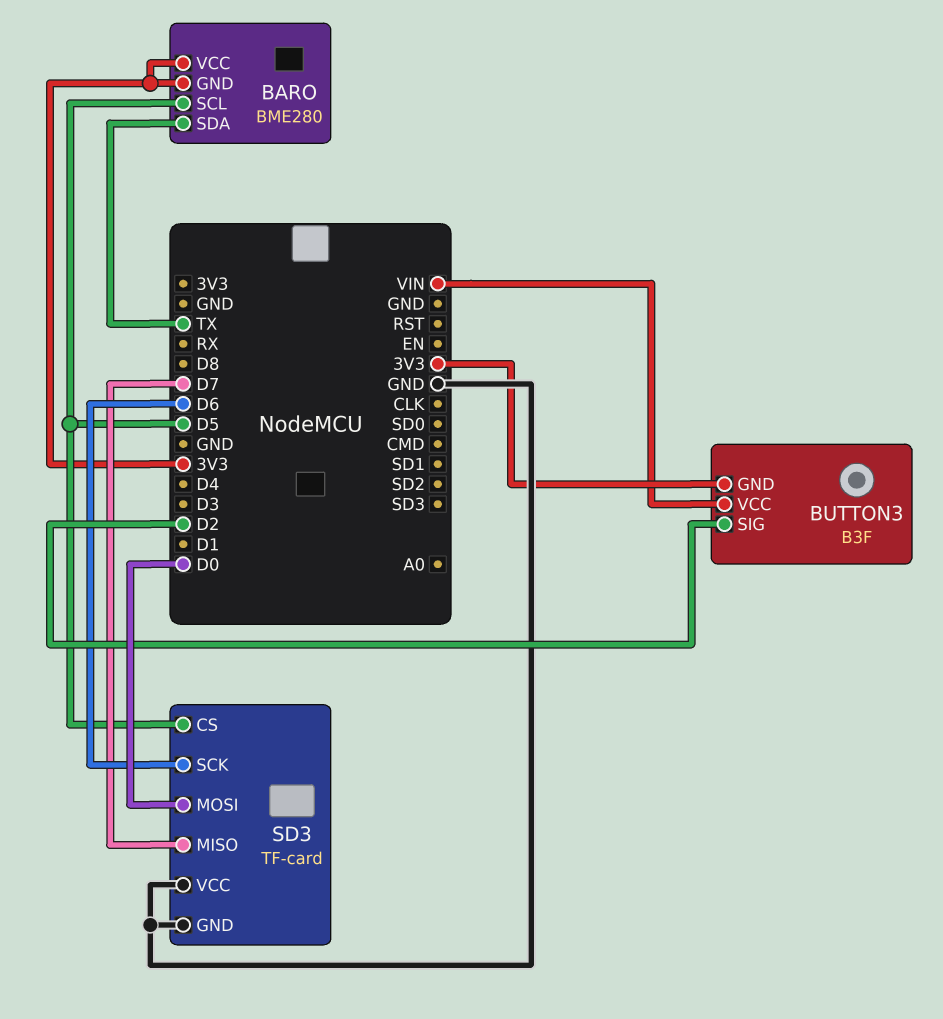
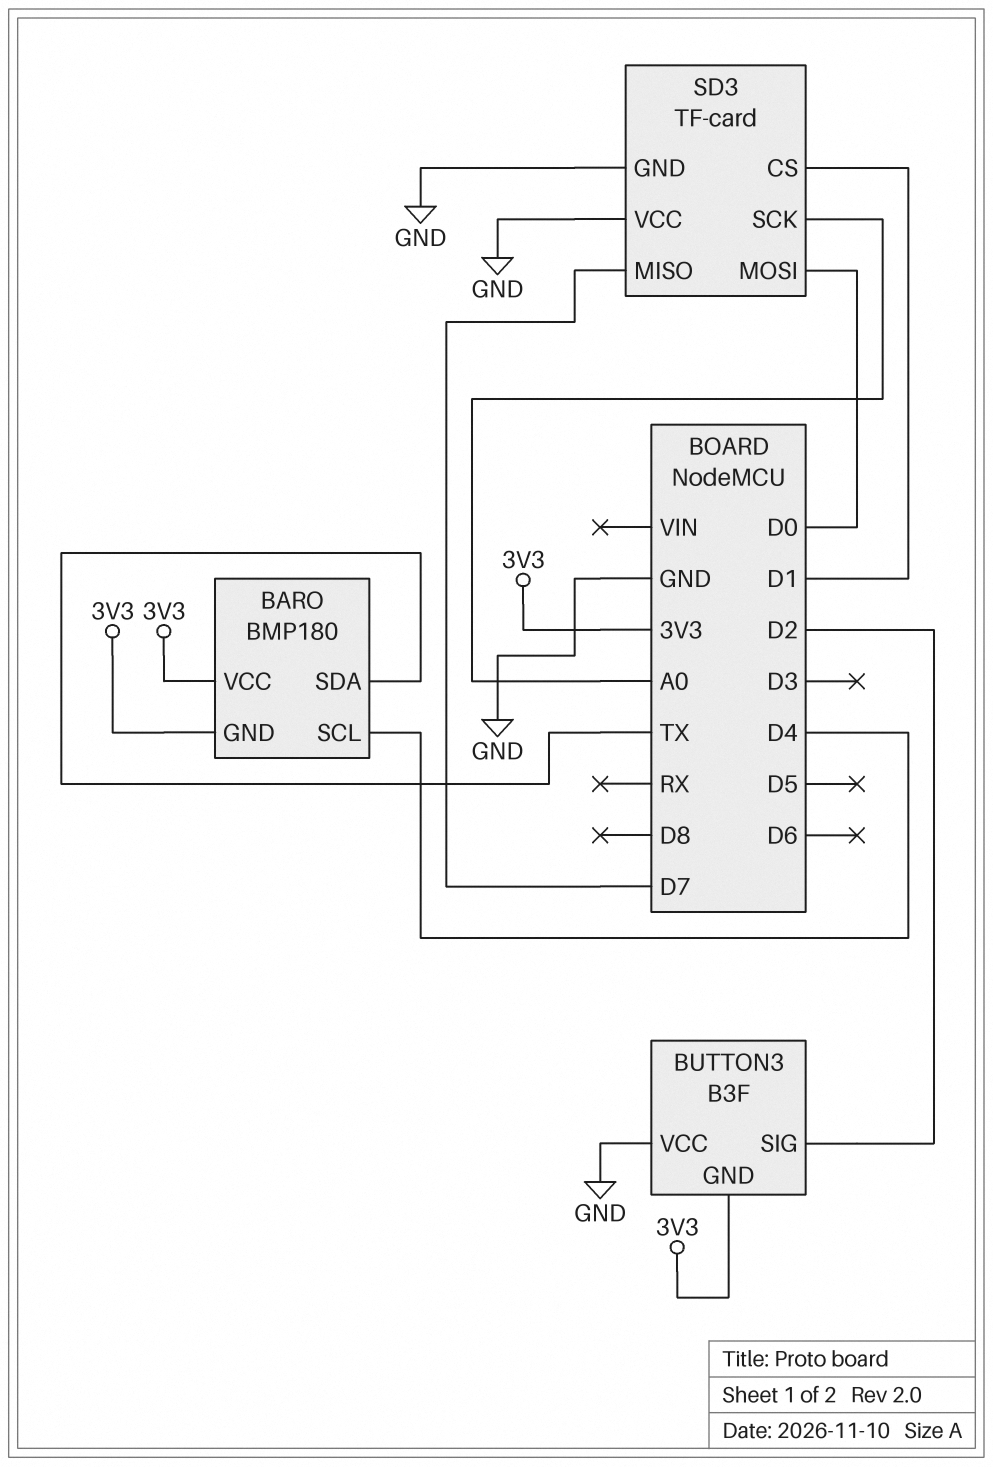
BARO: BME280 -> BMP180
BARO pin SCL: D5 -> D4
BUTTON3 pin VCC: VIN -> GND
SD3 pin CS: D5 -> D1
SD3 pin SCK: D6 -> A0

